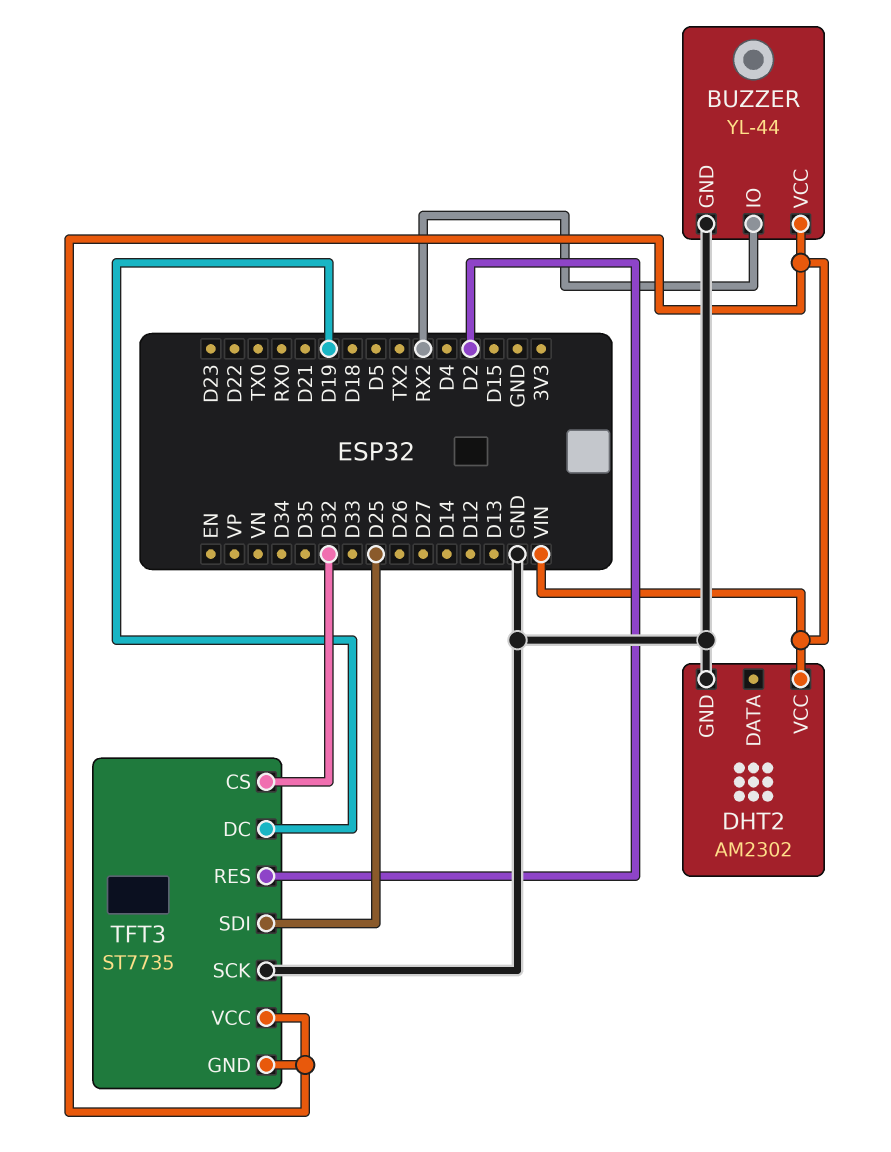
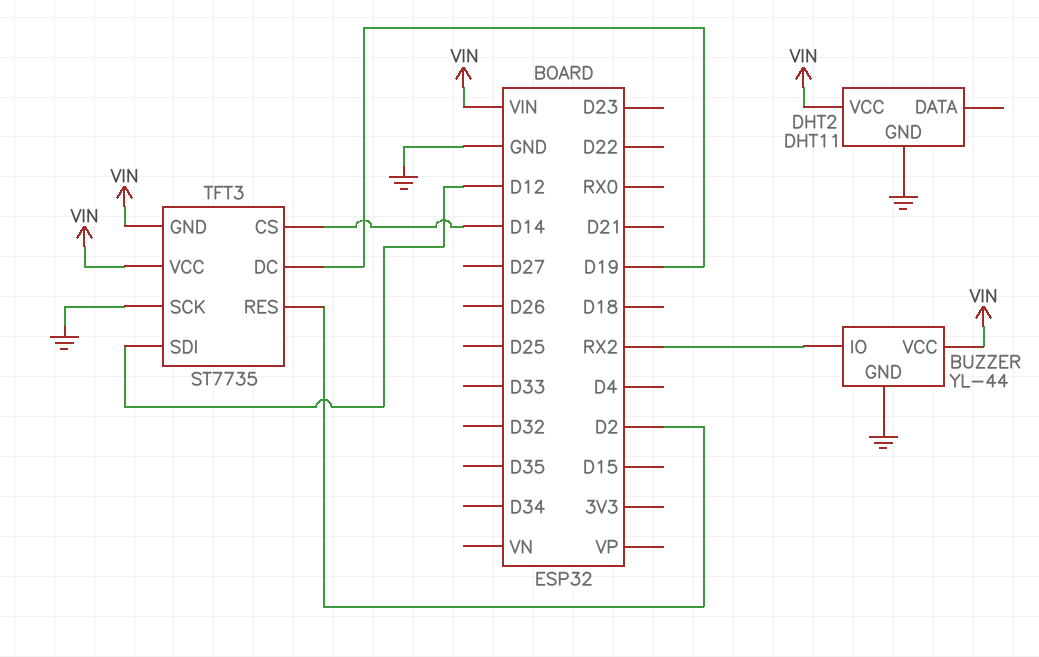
DHT2: AM2302 -> DHT11
TFT3 pin CS: D32 -> D14
TFT3 pin SDI: D25 -> D12

